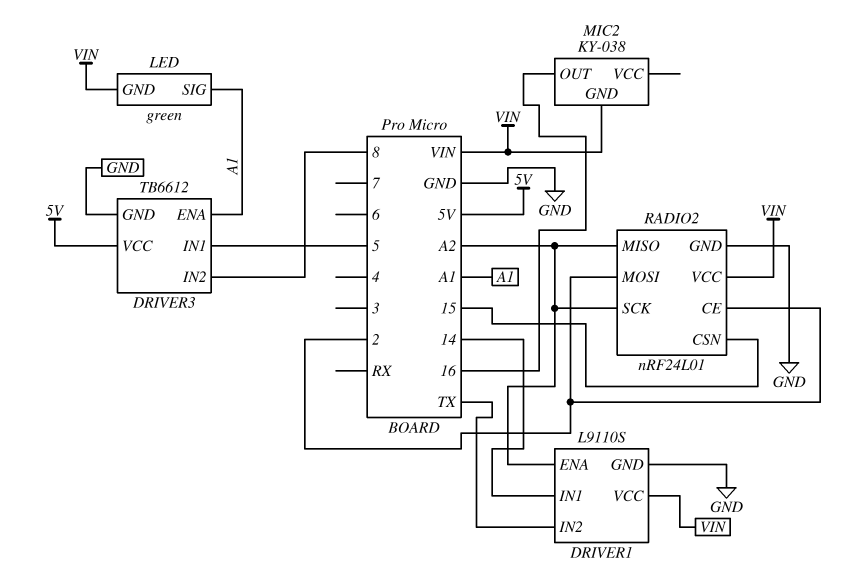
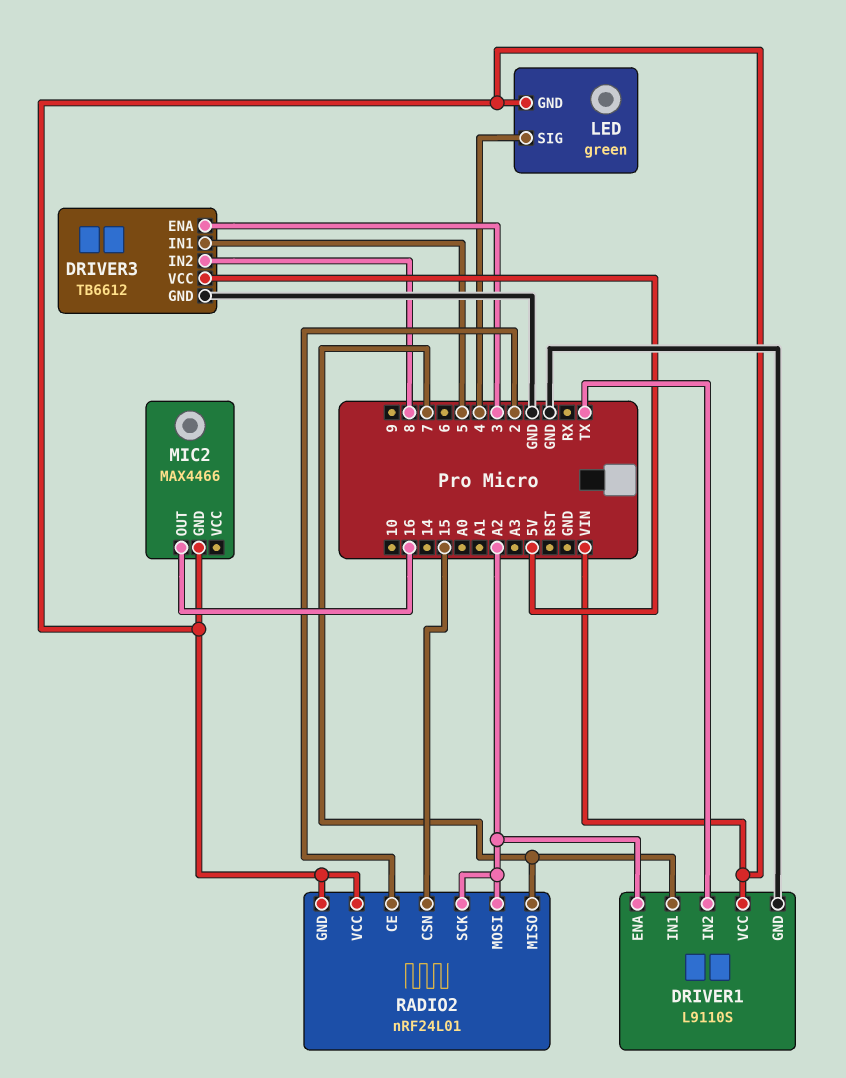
DRIVER1 pin IN1: 14 -> 7
DRIVER3 pin ENA: A1 -> 3
LED pin SIG: A1 -> 4
MIC2: KY-038 -> MAX4466
RADIO2 pin GND: GND -> VIN
RADIO2 pin MISO: A2 -> 7
RADIO2 pin MOSI: 2 -> A2

